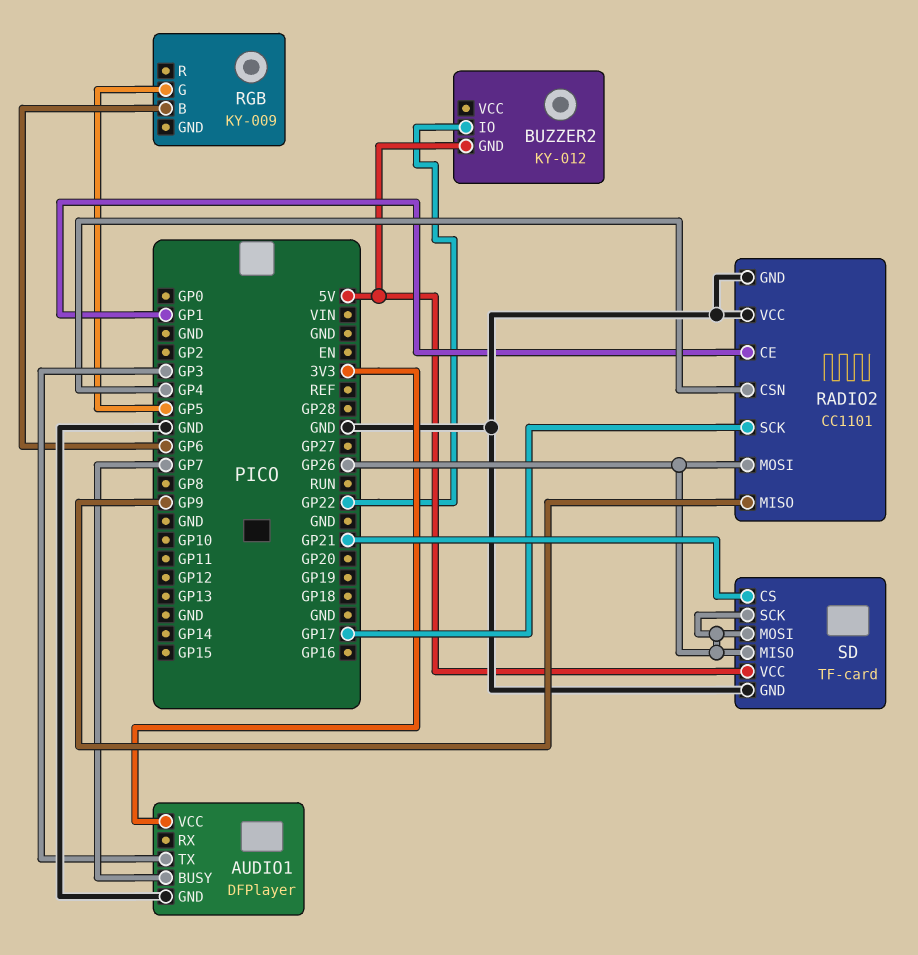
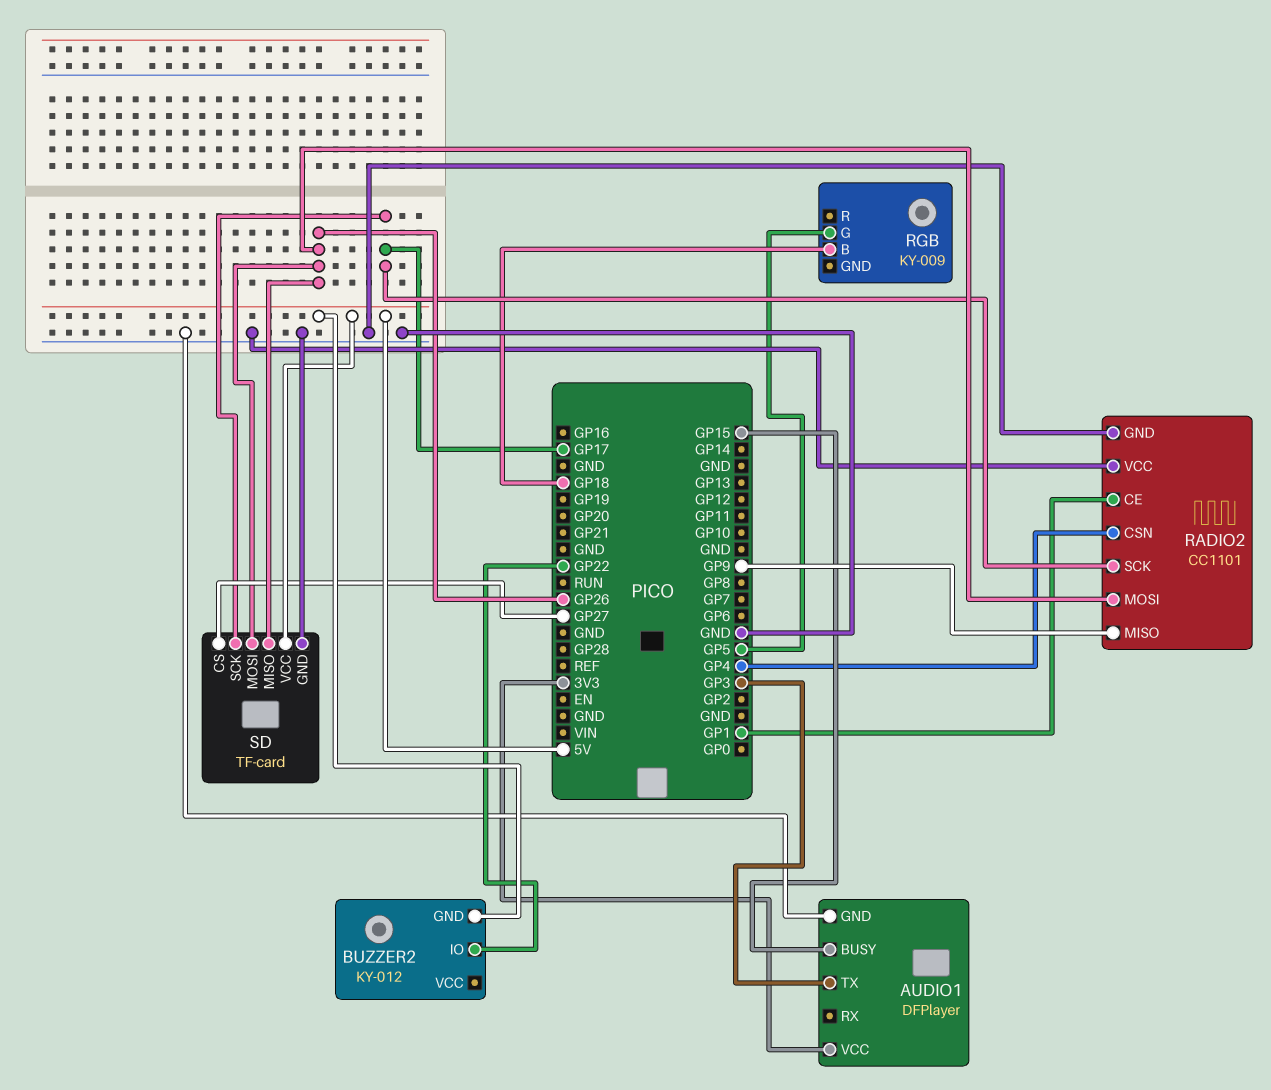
AUDIO1 pin BUSY: GP7 -> GP15
RGB pin B: GP6 -> GP18
SD pin CS: GP21 -> GP27
SD pin SCK: GP26 -> GP17

